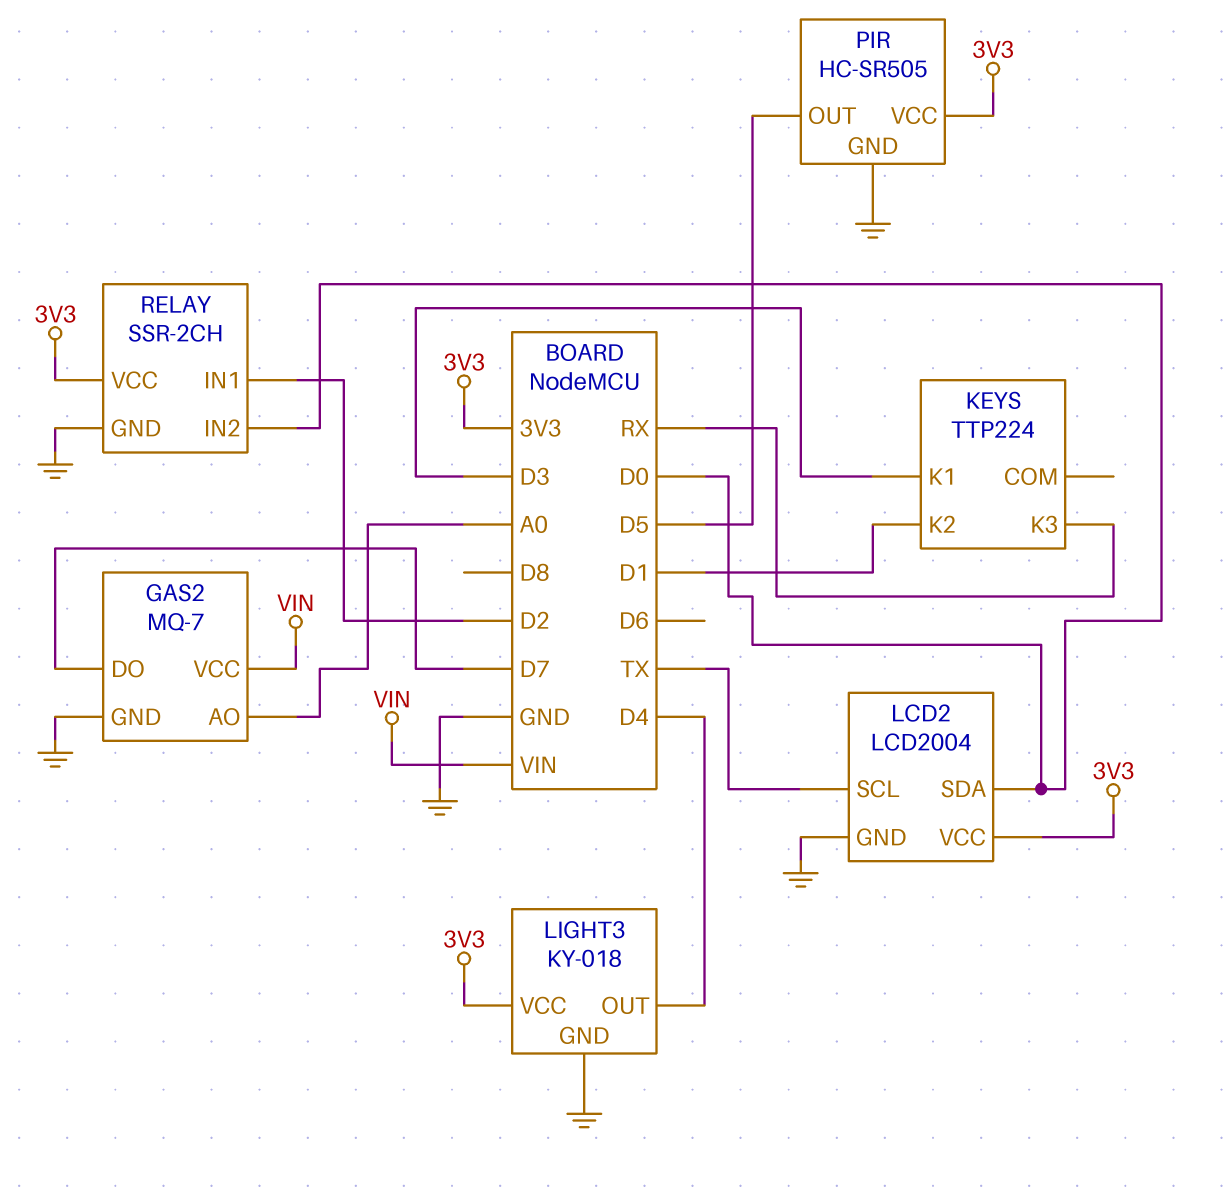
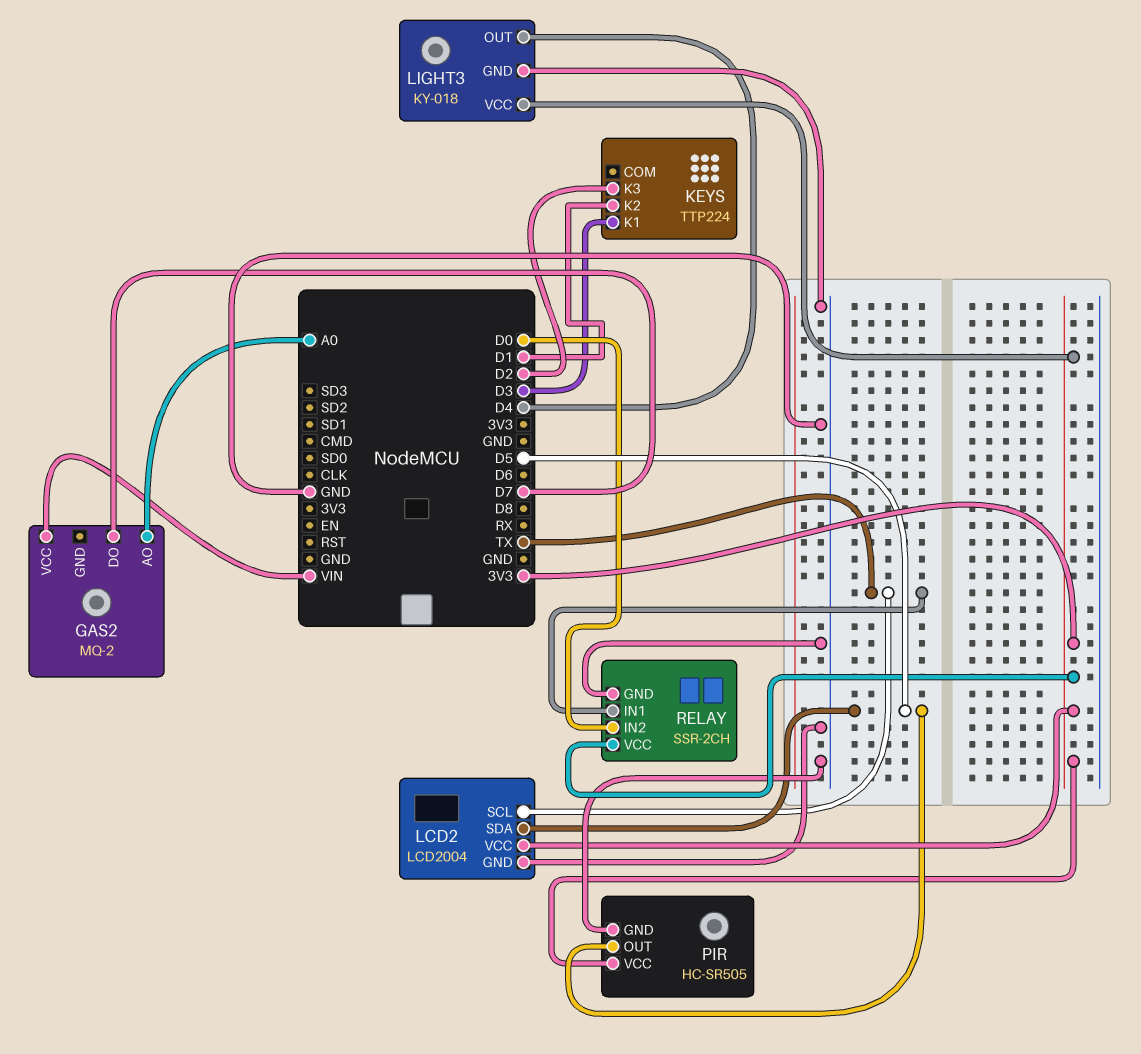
GAS2: MQ-7 -> MQ-2
GAS2 pin GND: GND -> none
KEYS pin K3: RX -> D2
LCD2 pin SDA: D0 -> D5
RELAY pin IN1: D2 -> TX

